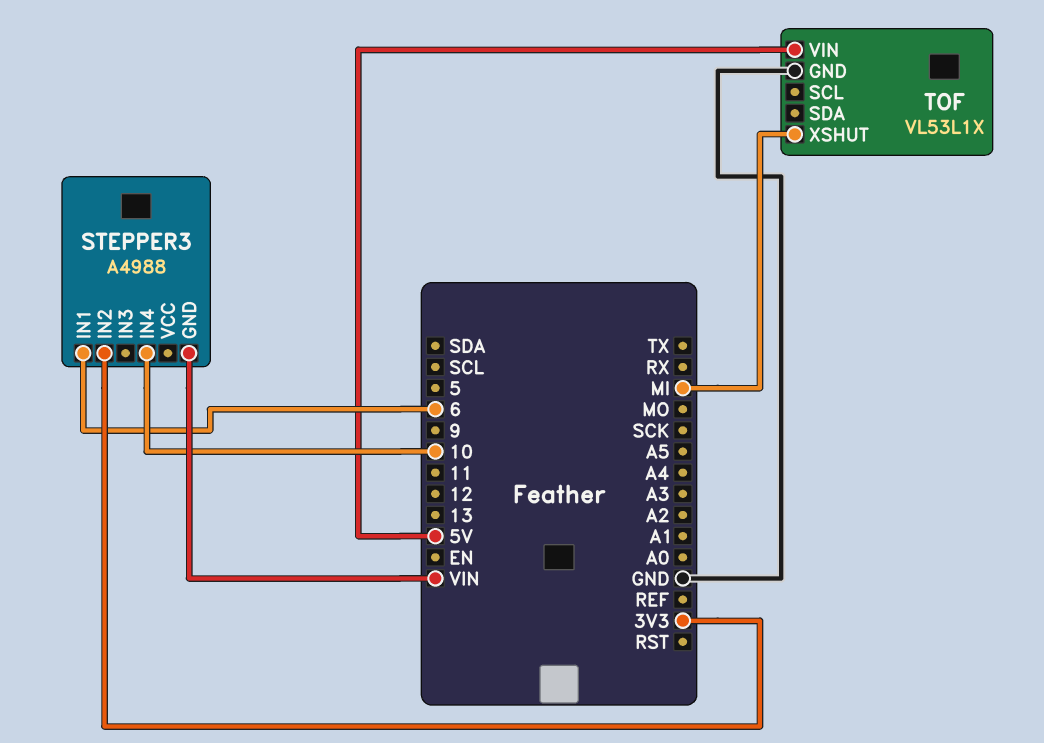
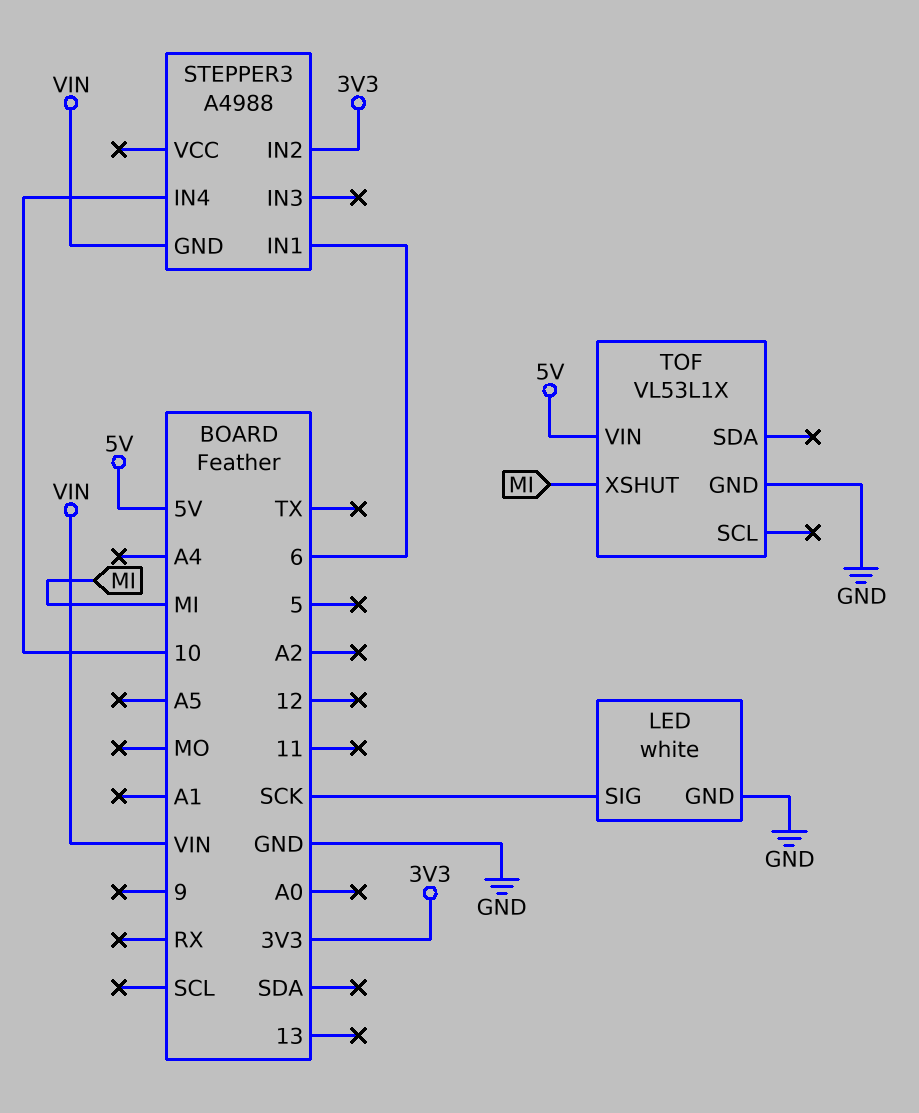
LED: none -> white
LED pin GND: none -> GND
LED pin SIG: none -> SCK

